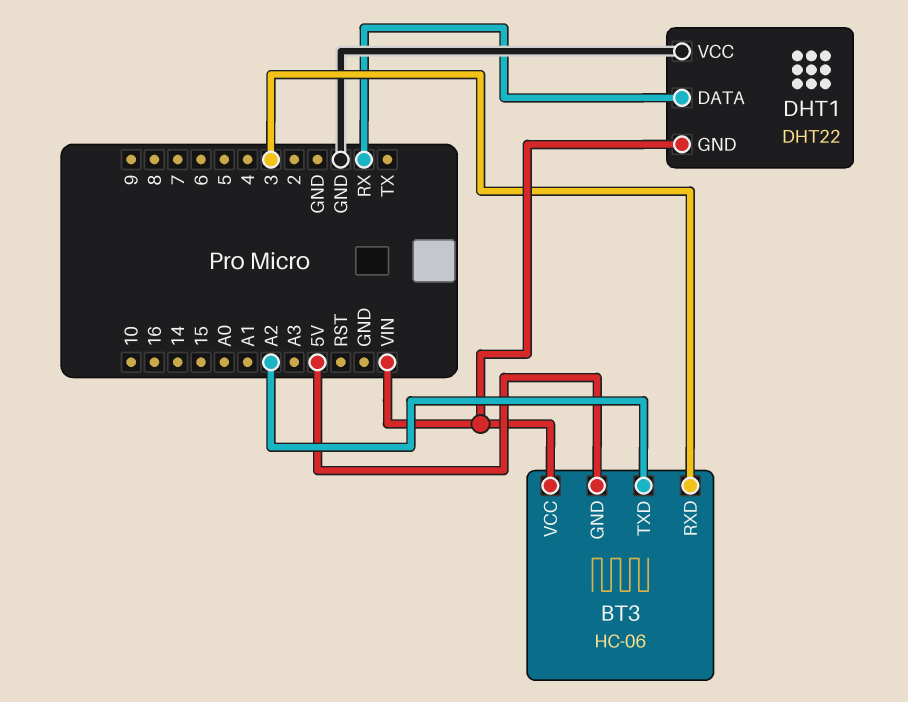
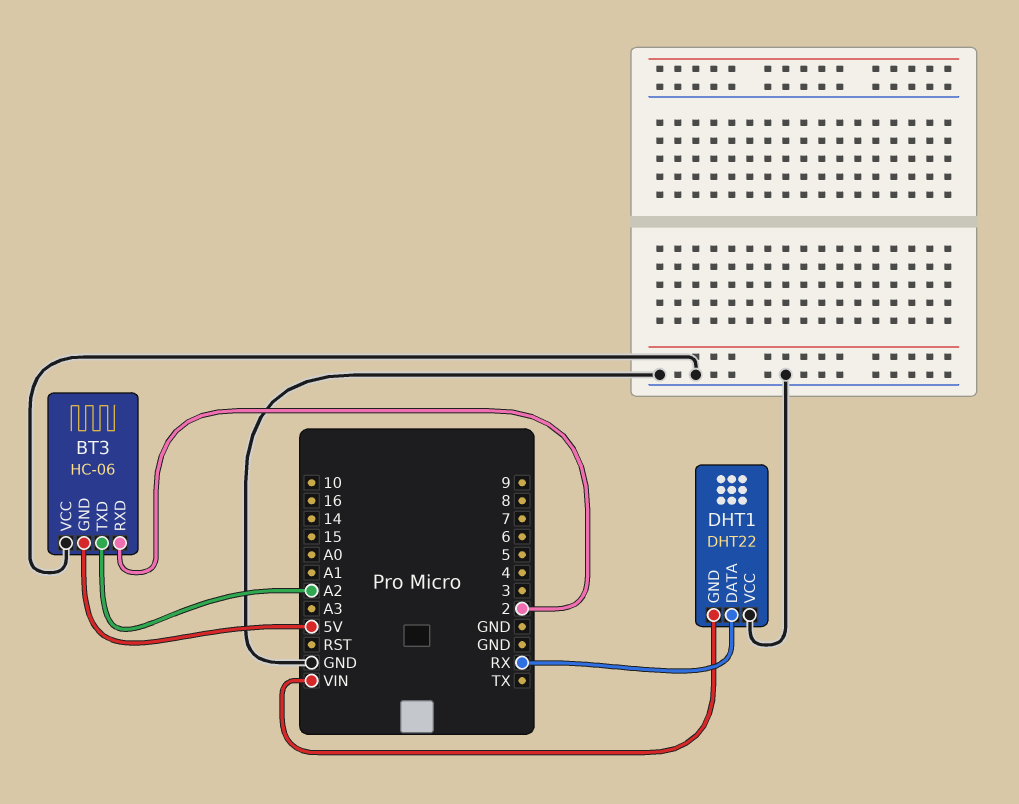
BT3 pin RXD: 3 -> 2
BT3 pin VCC: VIN -> GND

